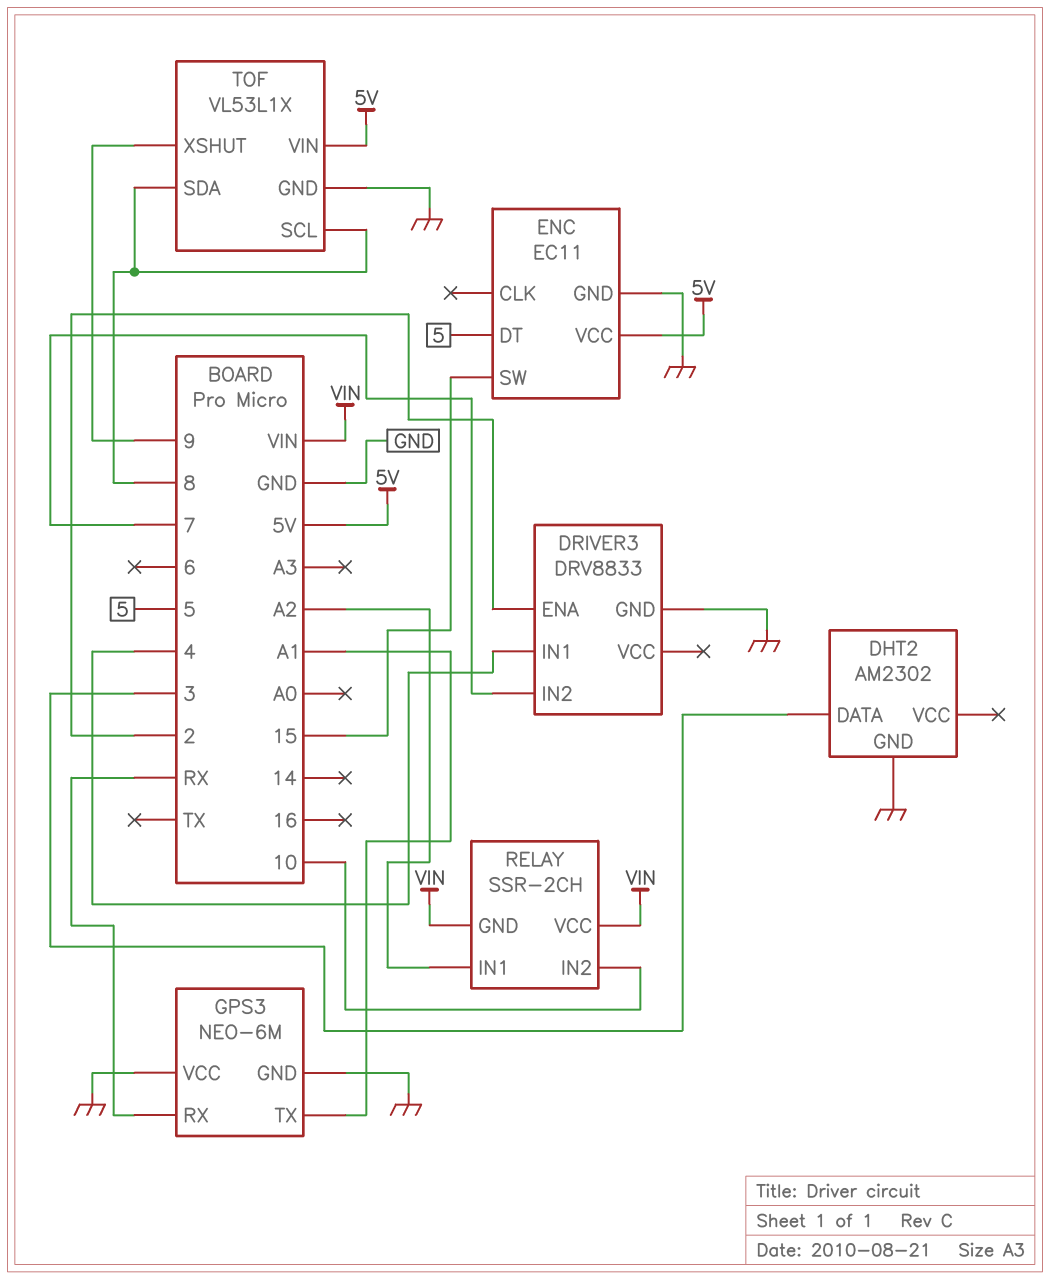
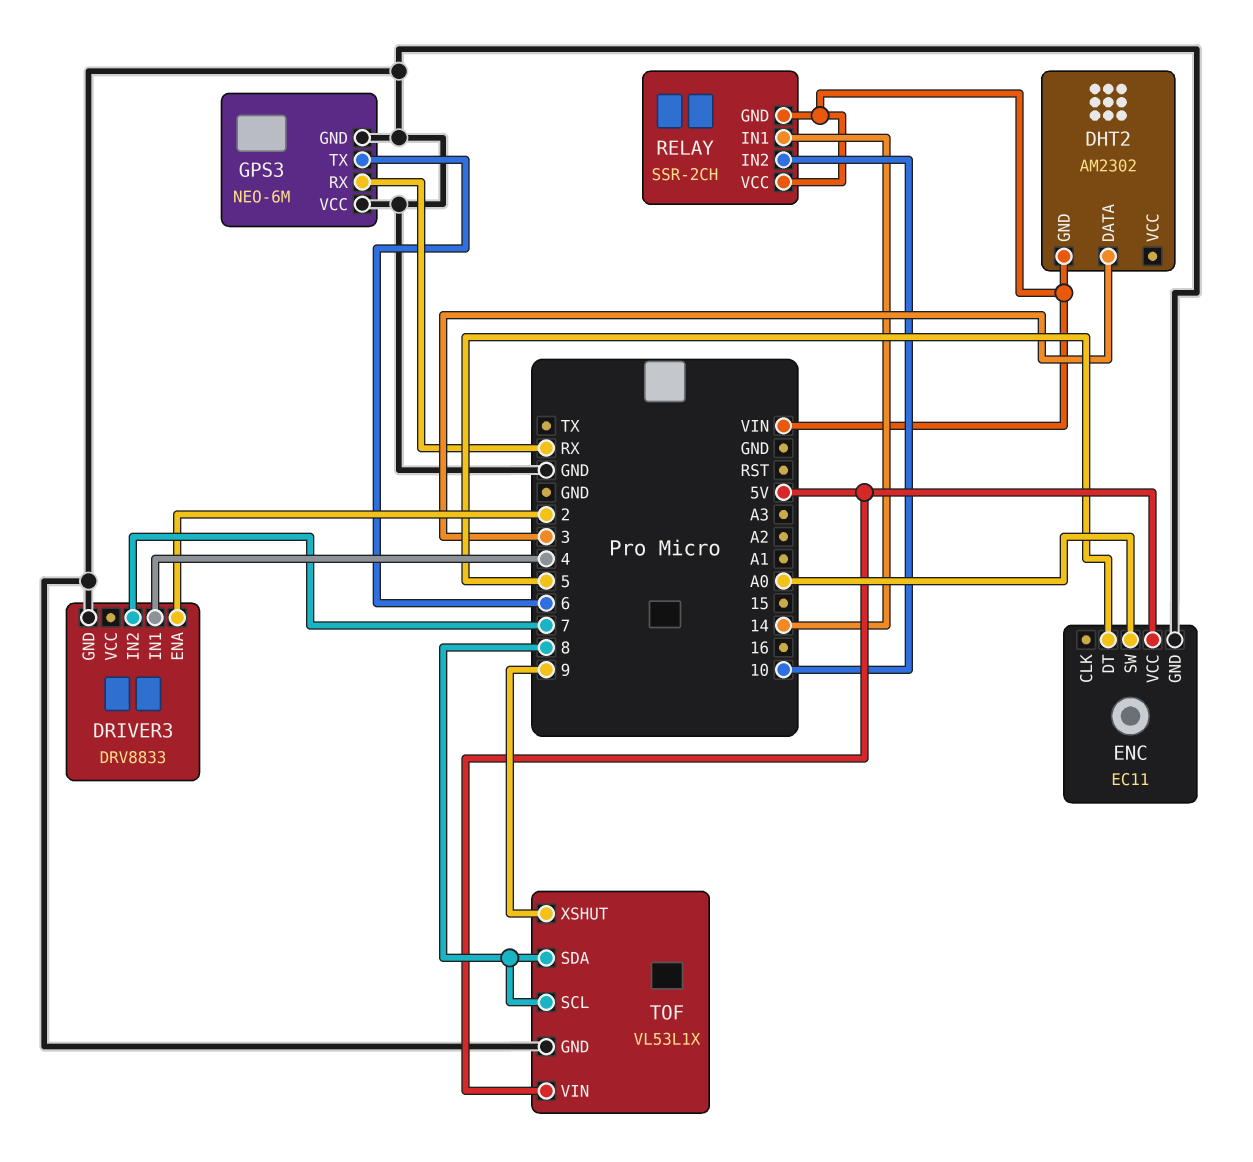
DHT2 pin GND: GND -> VIN
ENC pin SW: 15 -> A0
GPS3 pin TX: A1 -> 6
RELAY pin IN1: A2 -> 14

